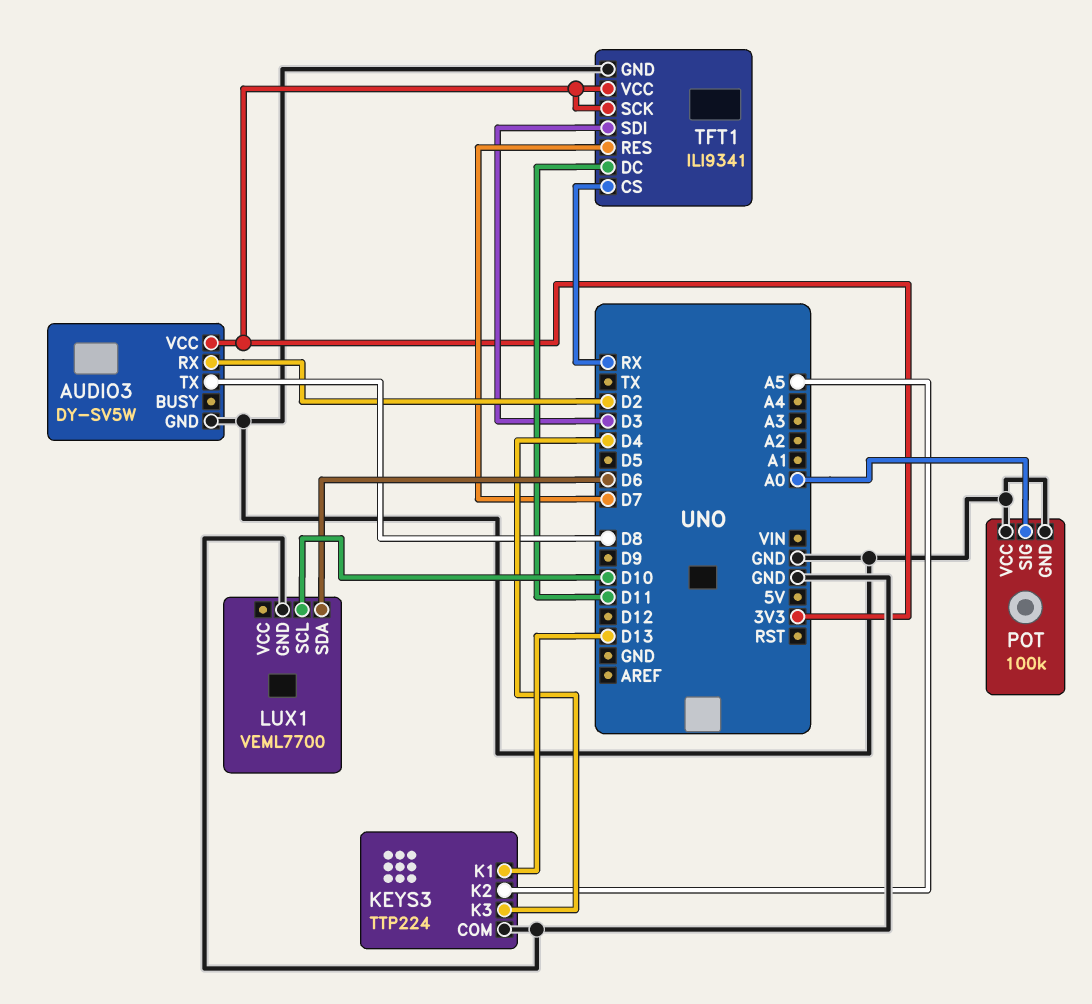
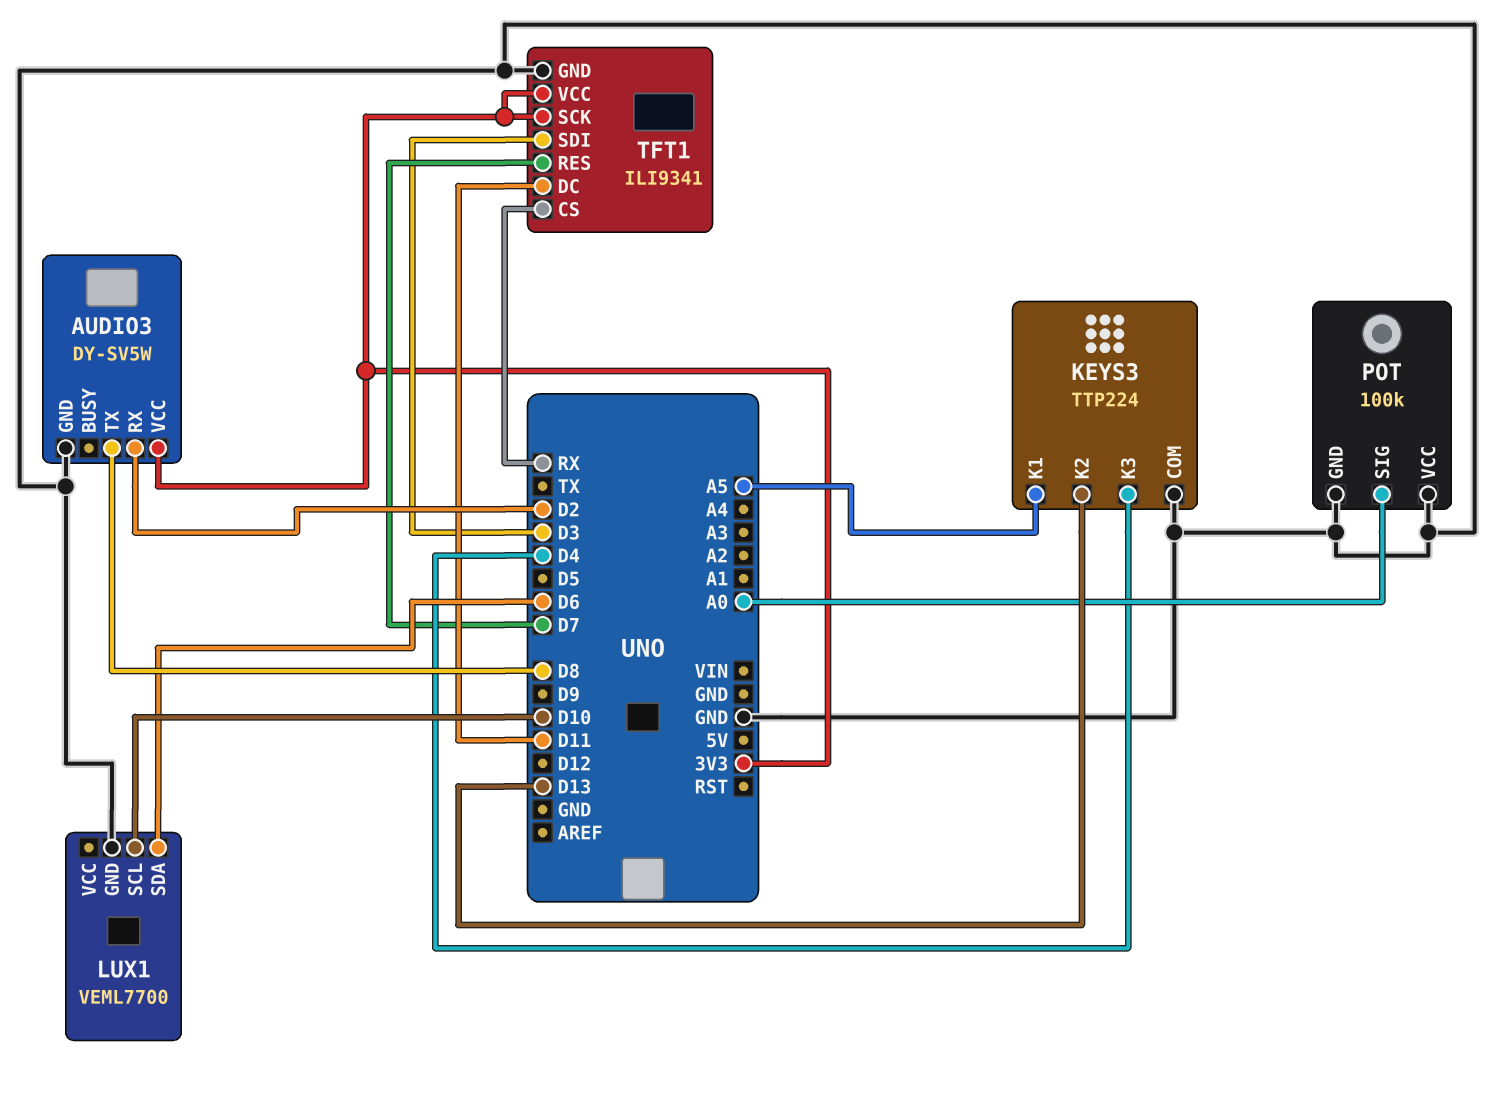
KEYS3 pin K1: D13 -> A5
KEYS3 pin K2: A5 -> D13

